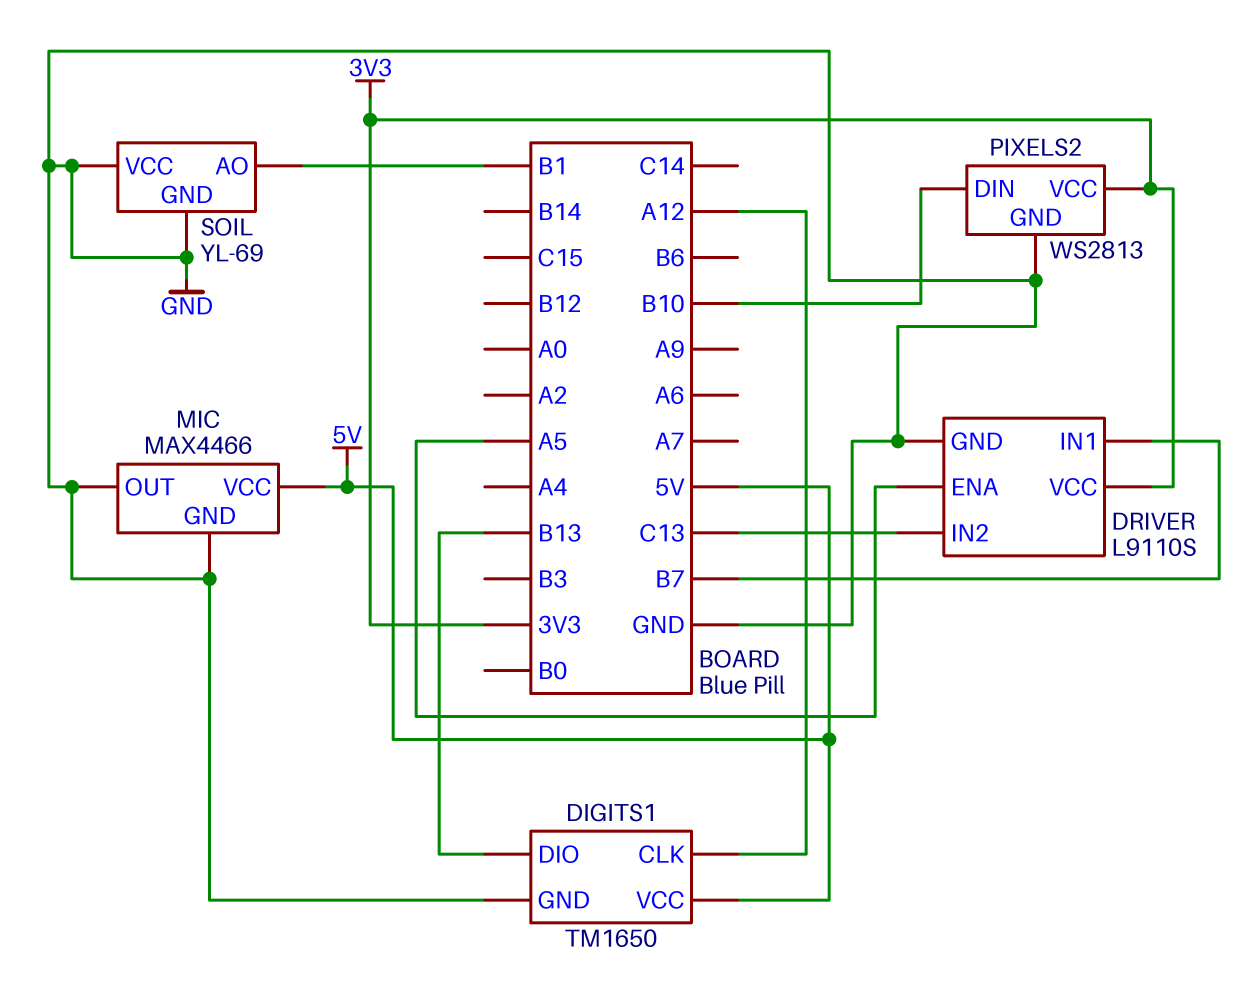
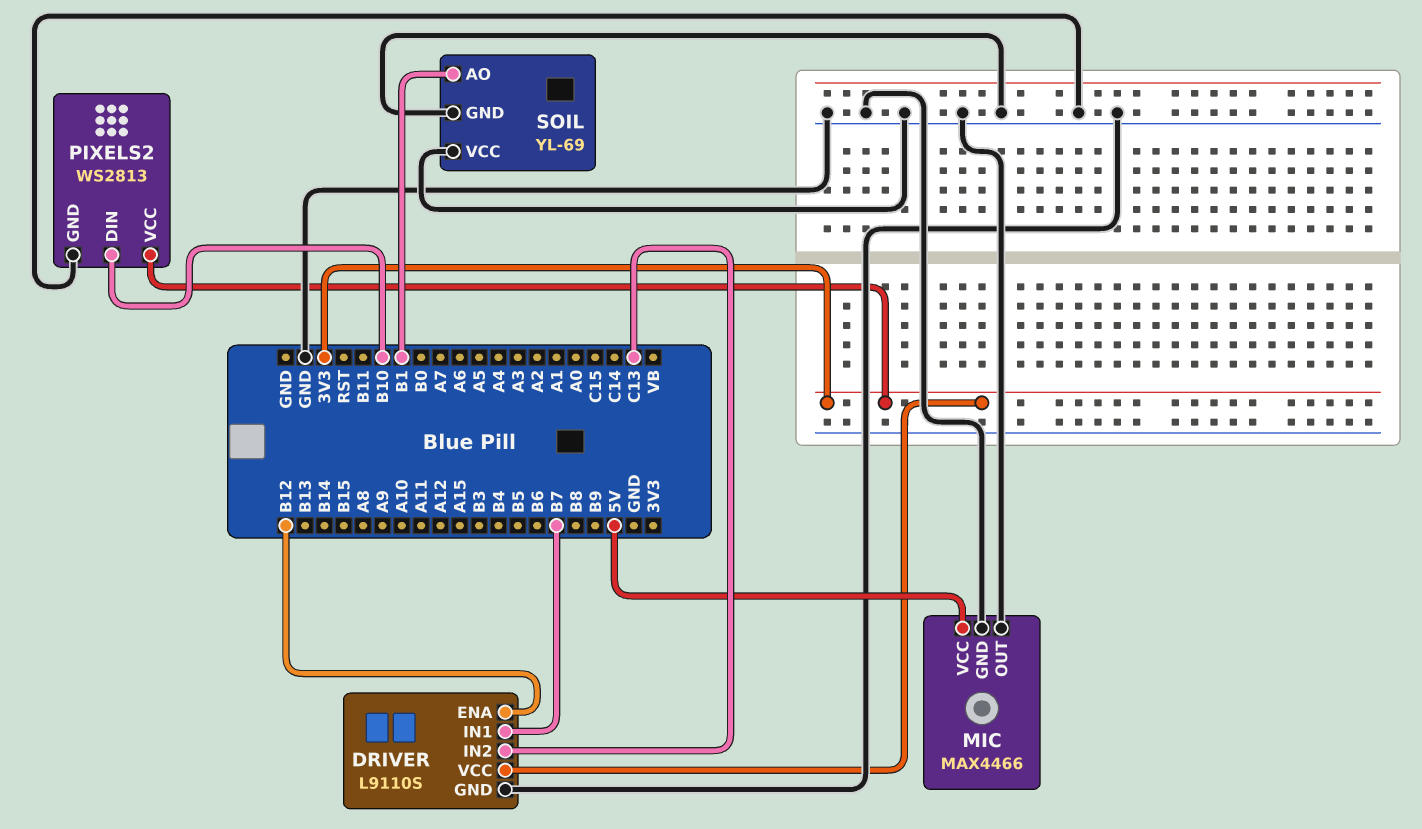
DIGITS1: TM1650 -> none
DIGITS1 pin CLK: A12 -> none
DIGITS1 pin DIO: B13 -> none
DIGITS1 pin GND: GND -> none
DIGITS1 pin VCC: 5V -> none
DRIVER pin ENA: A5 -> B12

